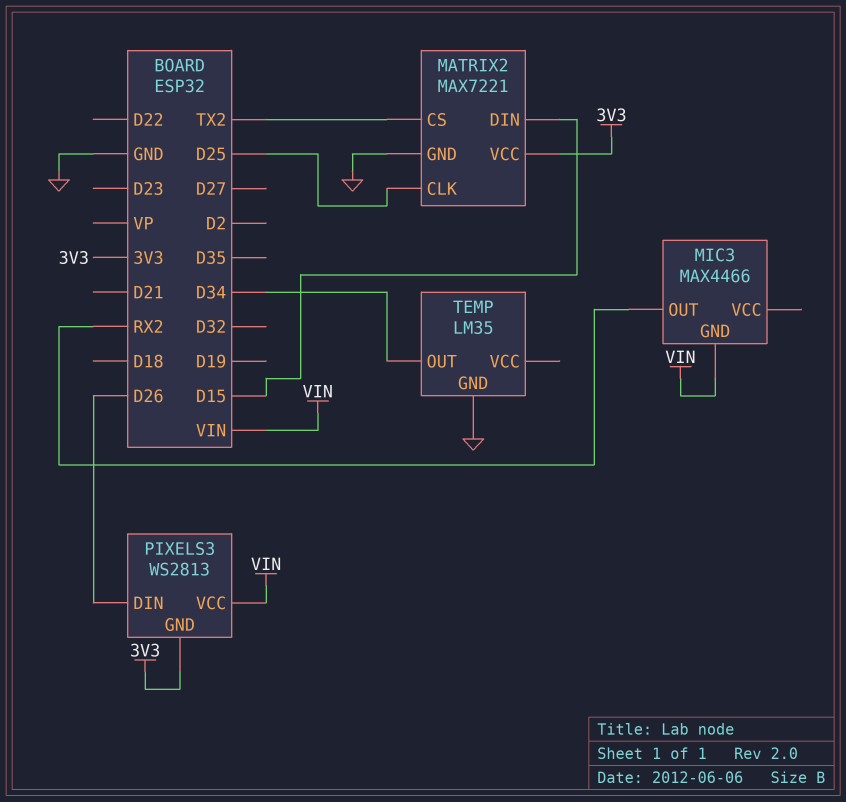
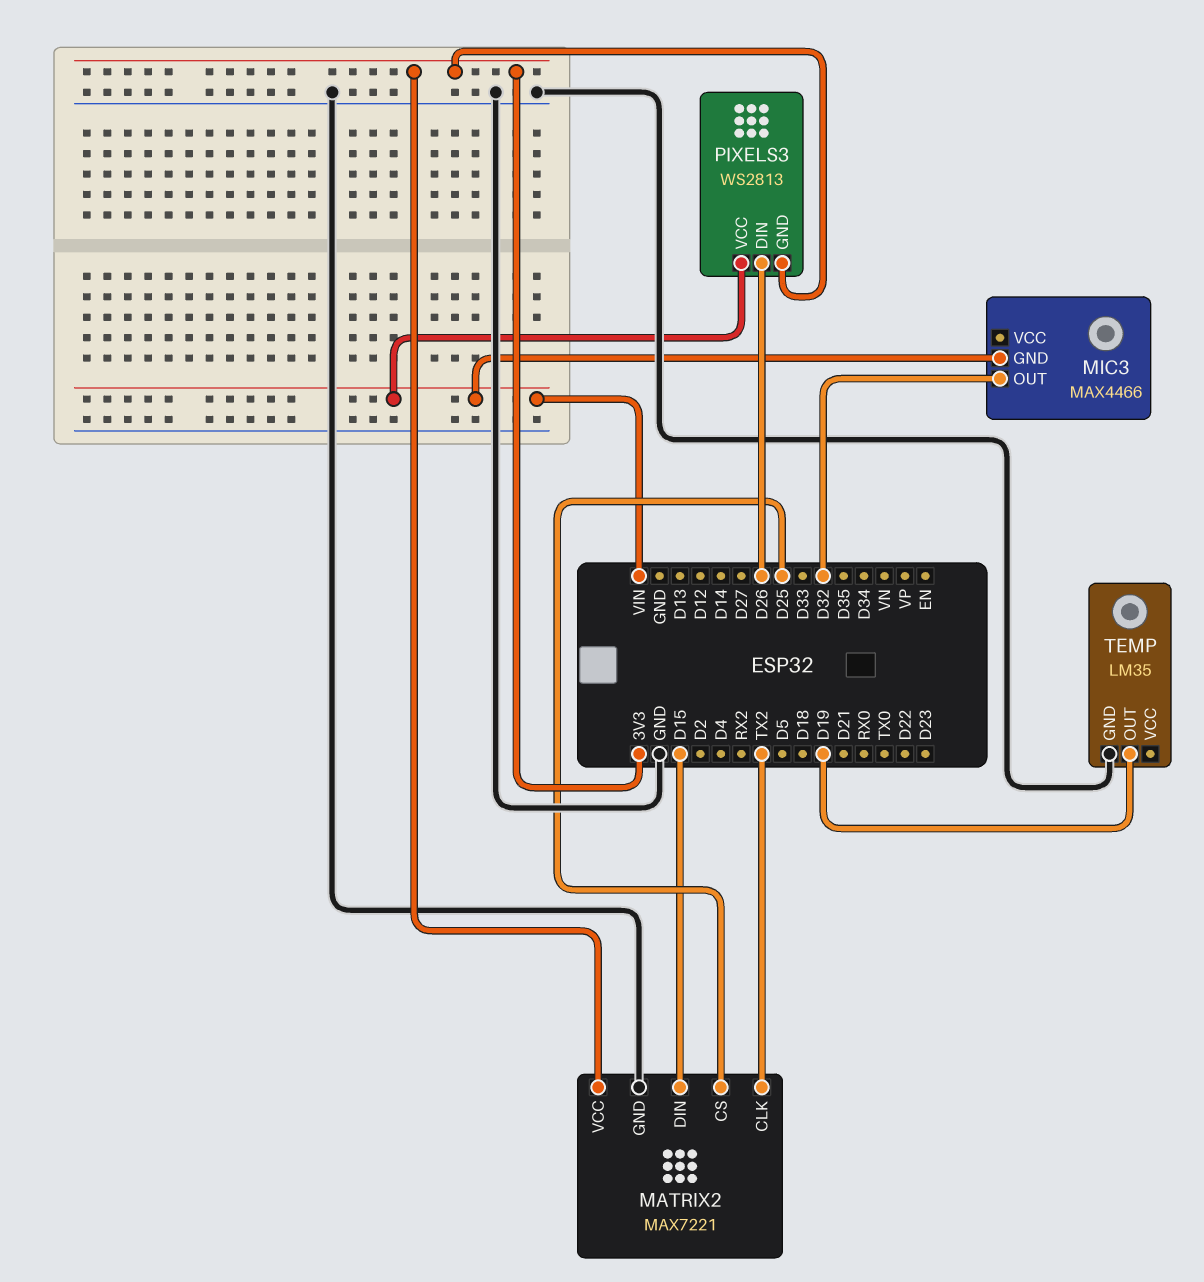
MATRIX2 pin CLK: D25 -> TX2
MATRIX2 pin CS: TX2 -> D25
MIC3 pin OUT: RX2 -> D32
TEMP pin OUT: D34 -> D19

